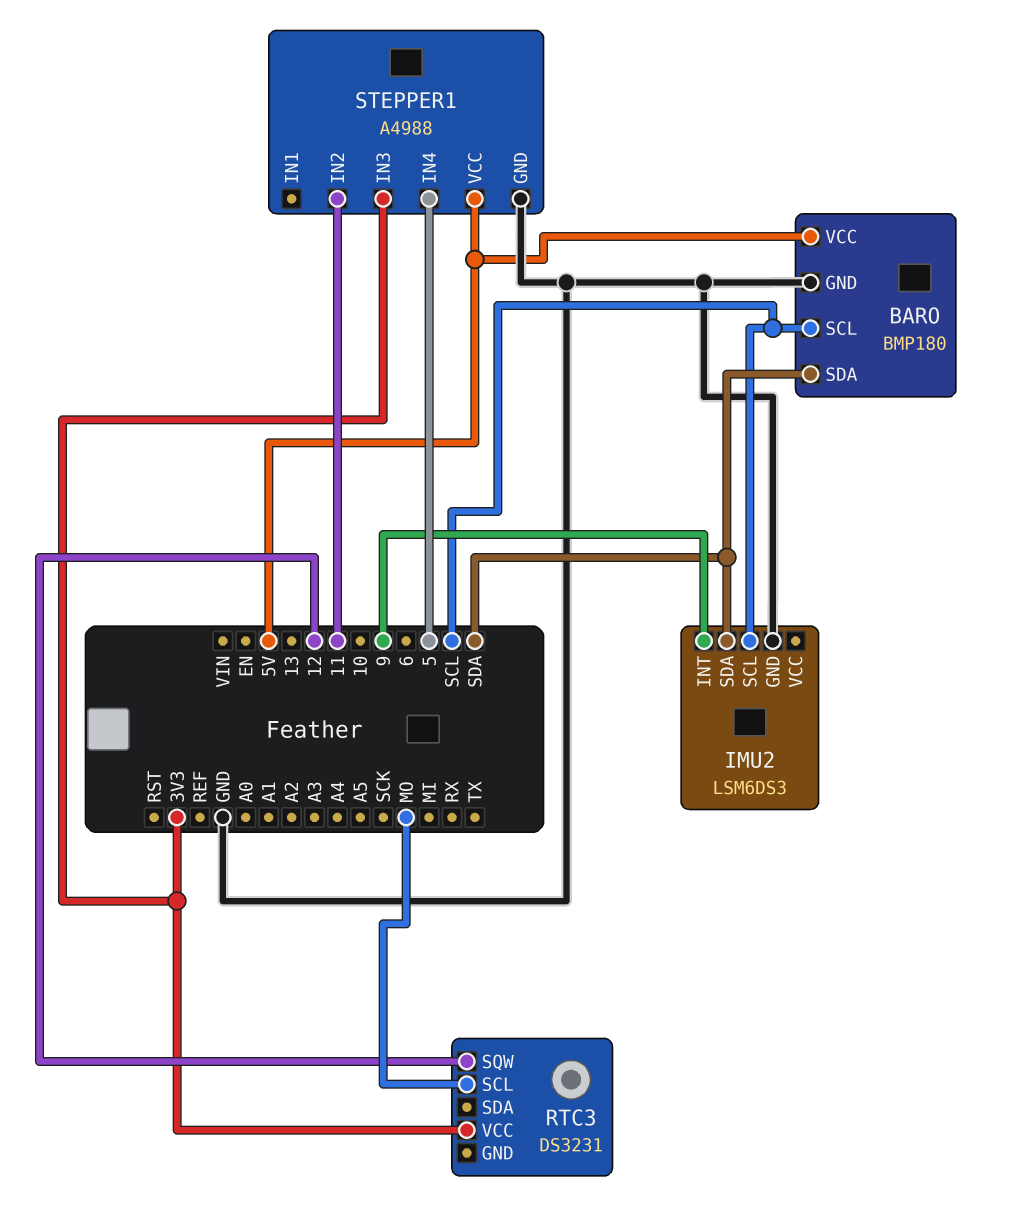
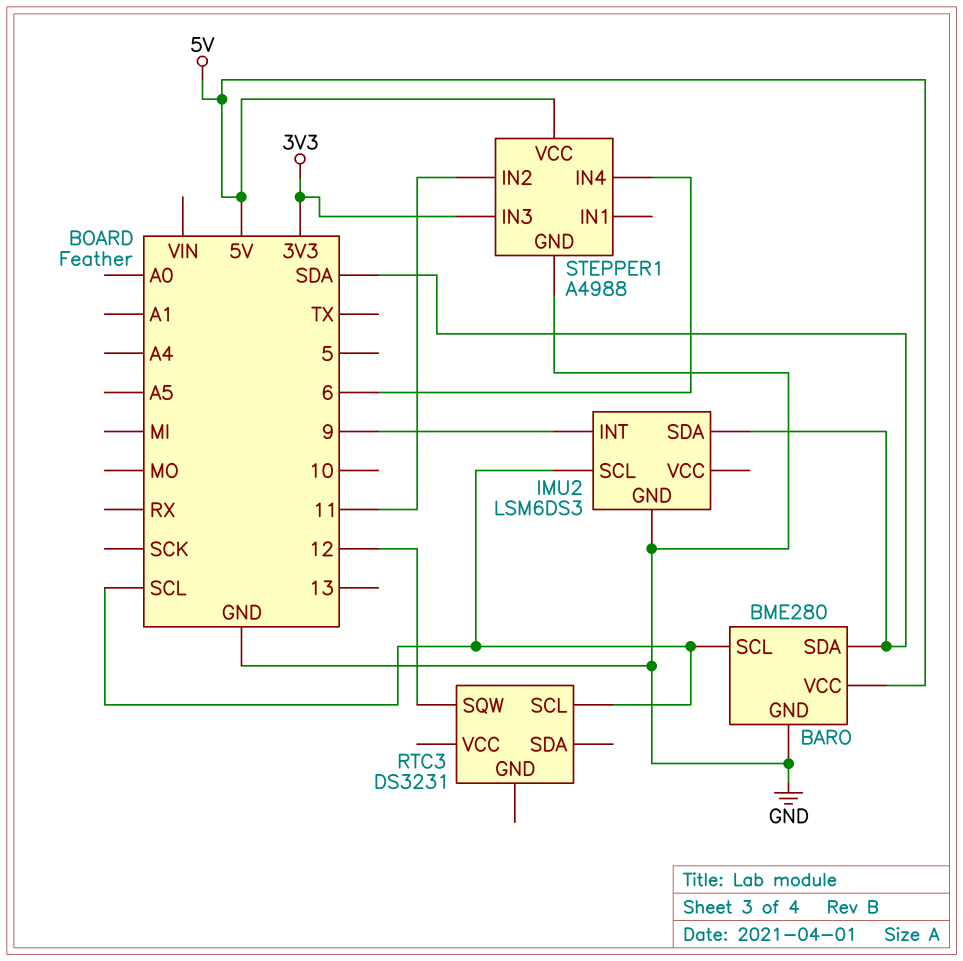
BARO: BMP180 -> BME280
RTC3 pin SCL: MO -> SCL
RTC3 pin VCC: 3V3 -> none
STEPPER1 pin IN4: 5 -> 6

